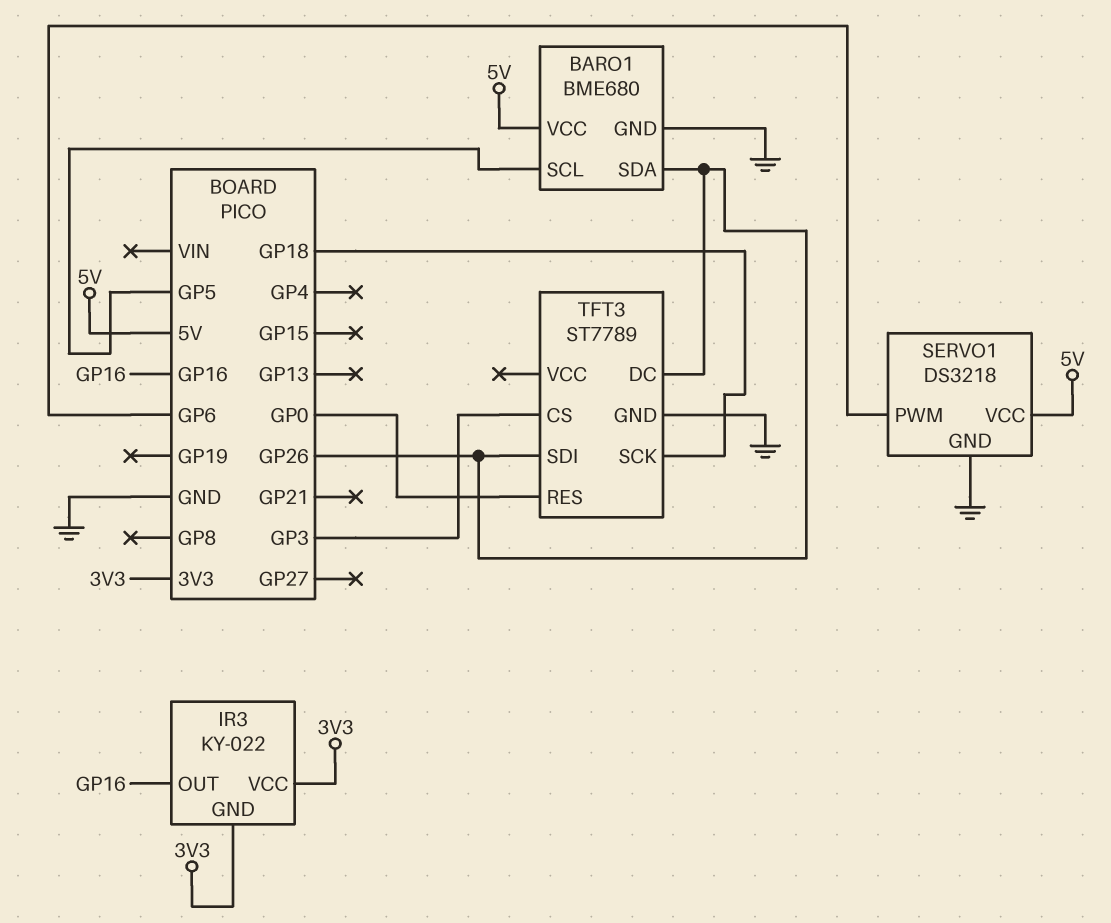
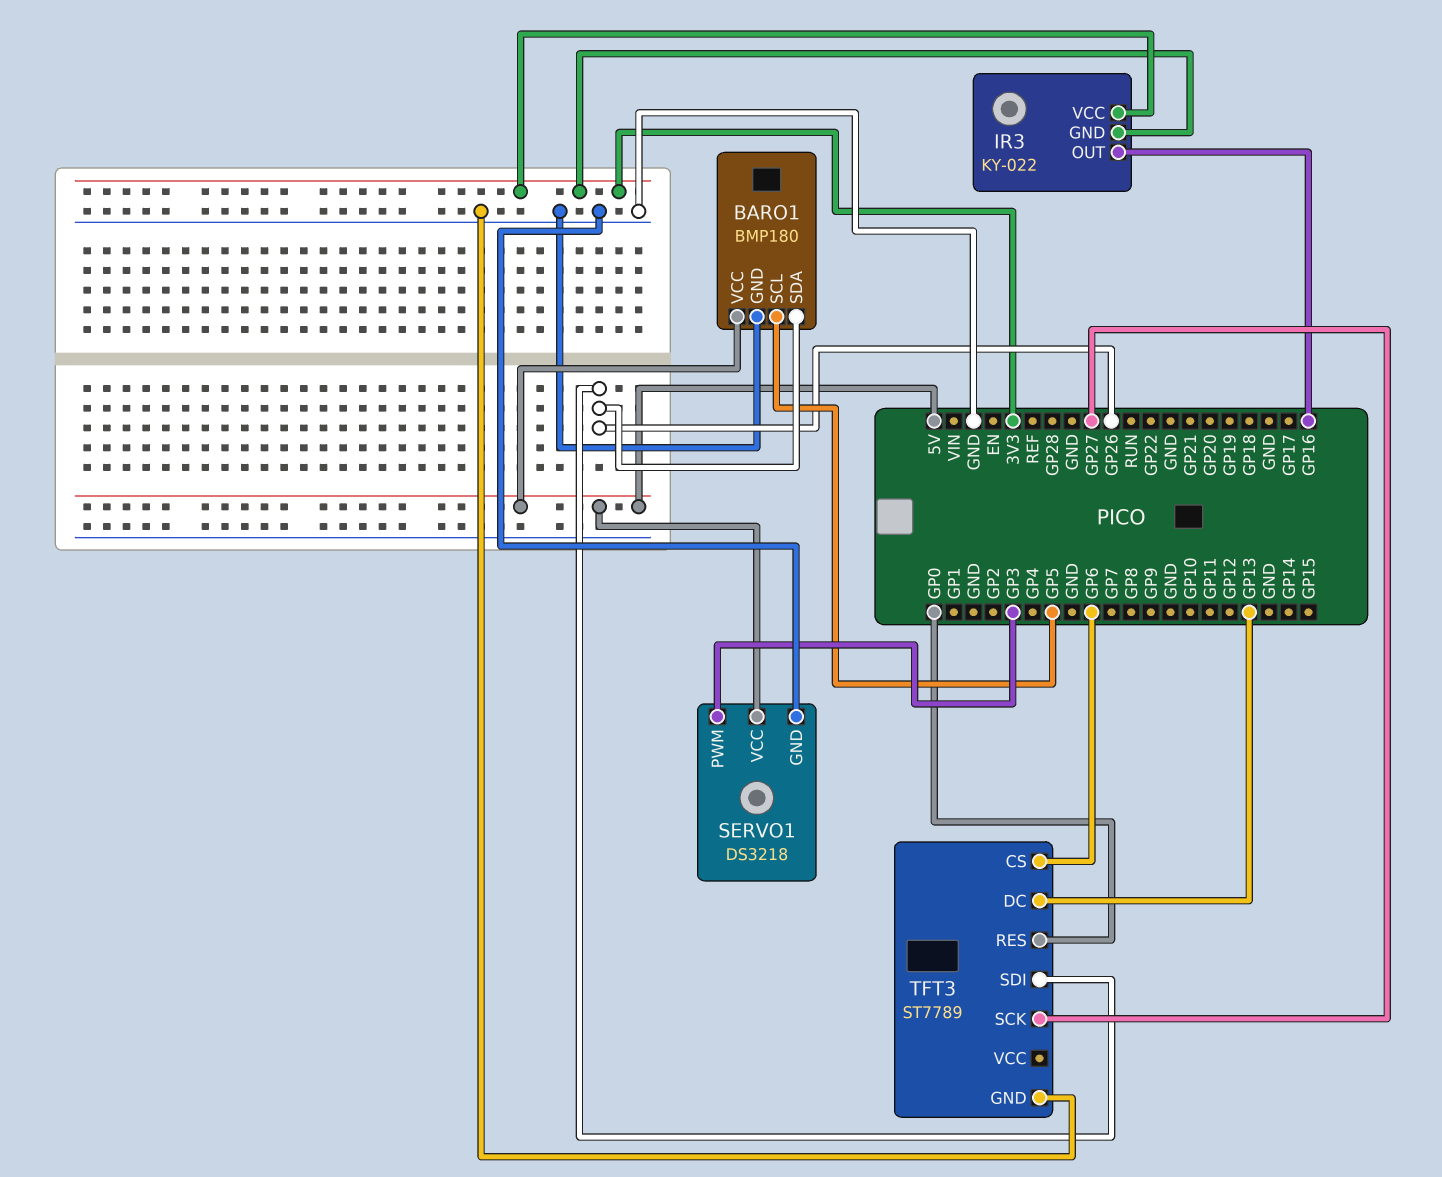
BARO1: BME680 -> BMP180
SERVO1 pin PWM: GP6 -> GP3
TFT3 pin CS: GP3 -> GP6
TFT3 pin DC: GP26 -> GP13
TFT3 pin SCK: GP18 -> GP27

